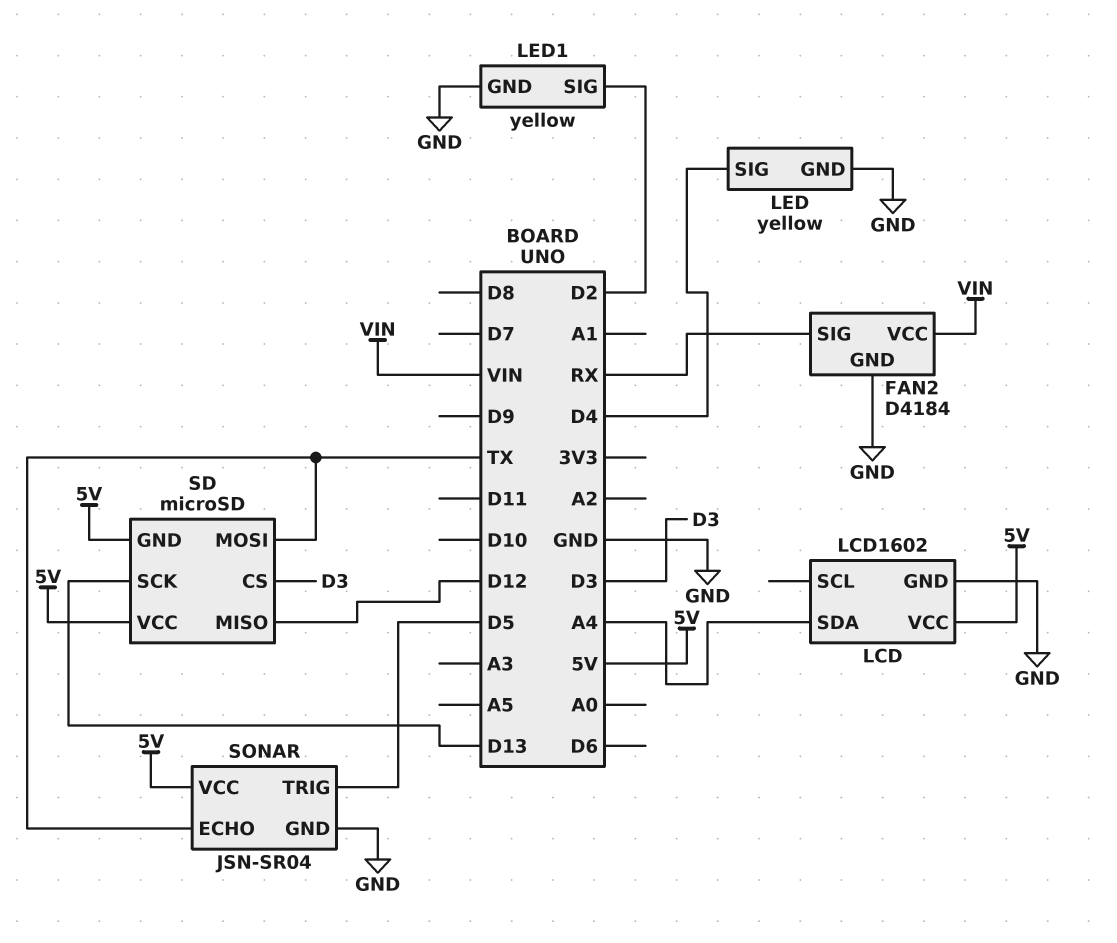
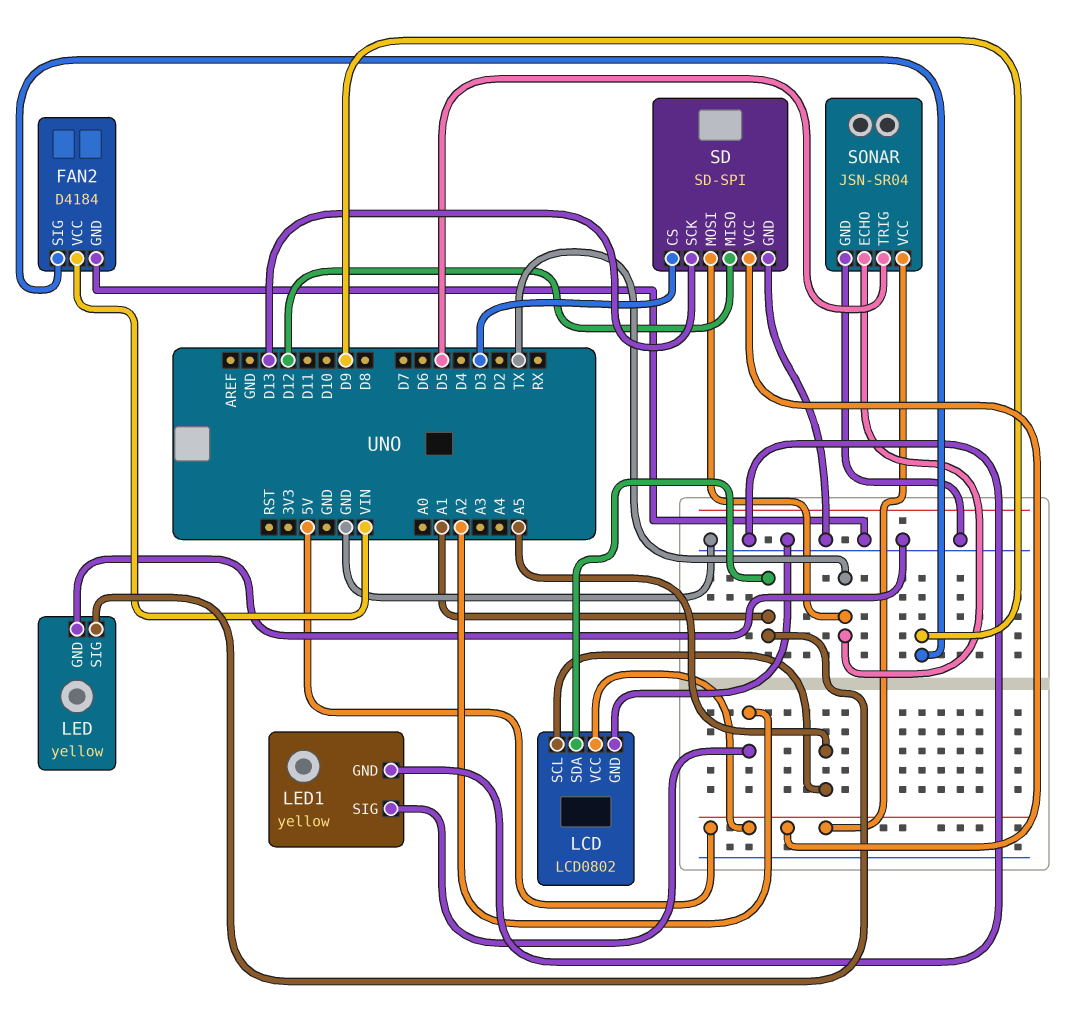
FAN2 pin SIG: RX -> D9
LCD: LCD1602 -> LCD0802
LCD pin SCL: none -> A5
LCD pin SDA: A4 -> A1
LED pin SIG: D4 -> A1
LED1 pin SIG: D2 -> A2
SD: microSD -> SD-SPI
SD pin GND: 5V -> GND

